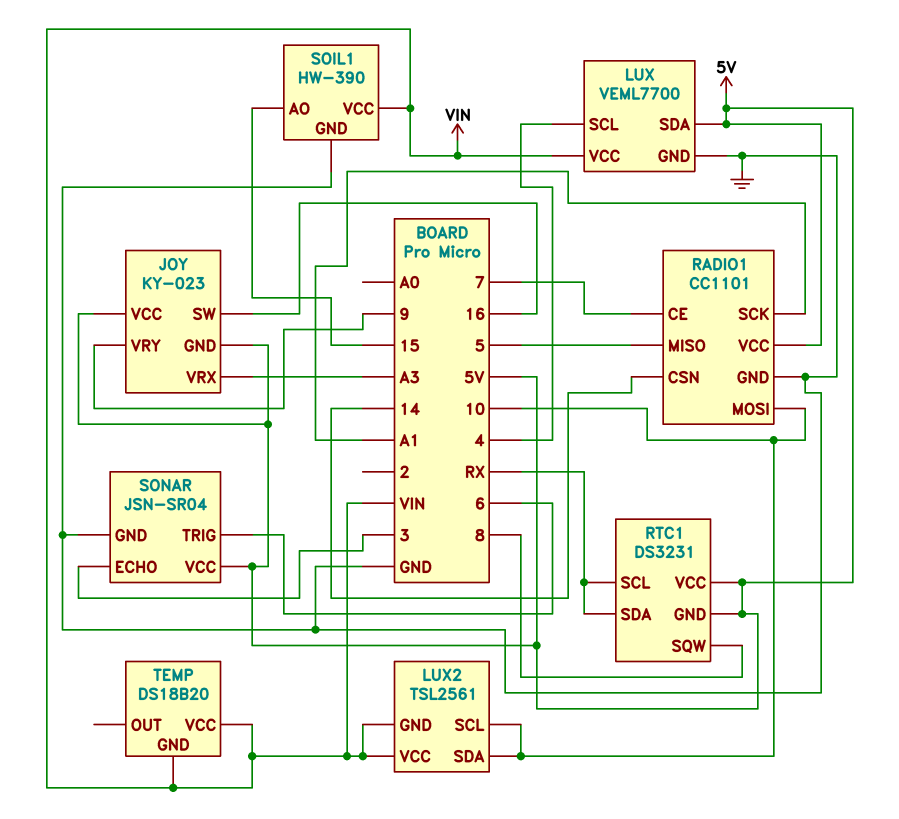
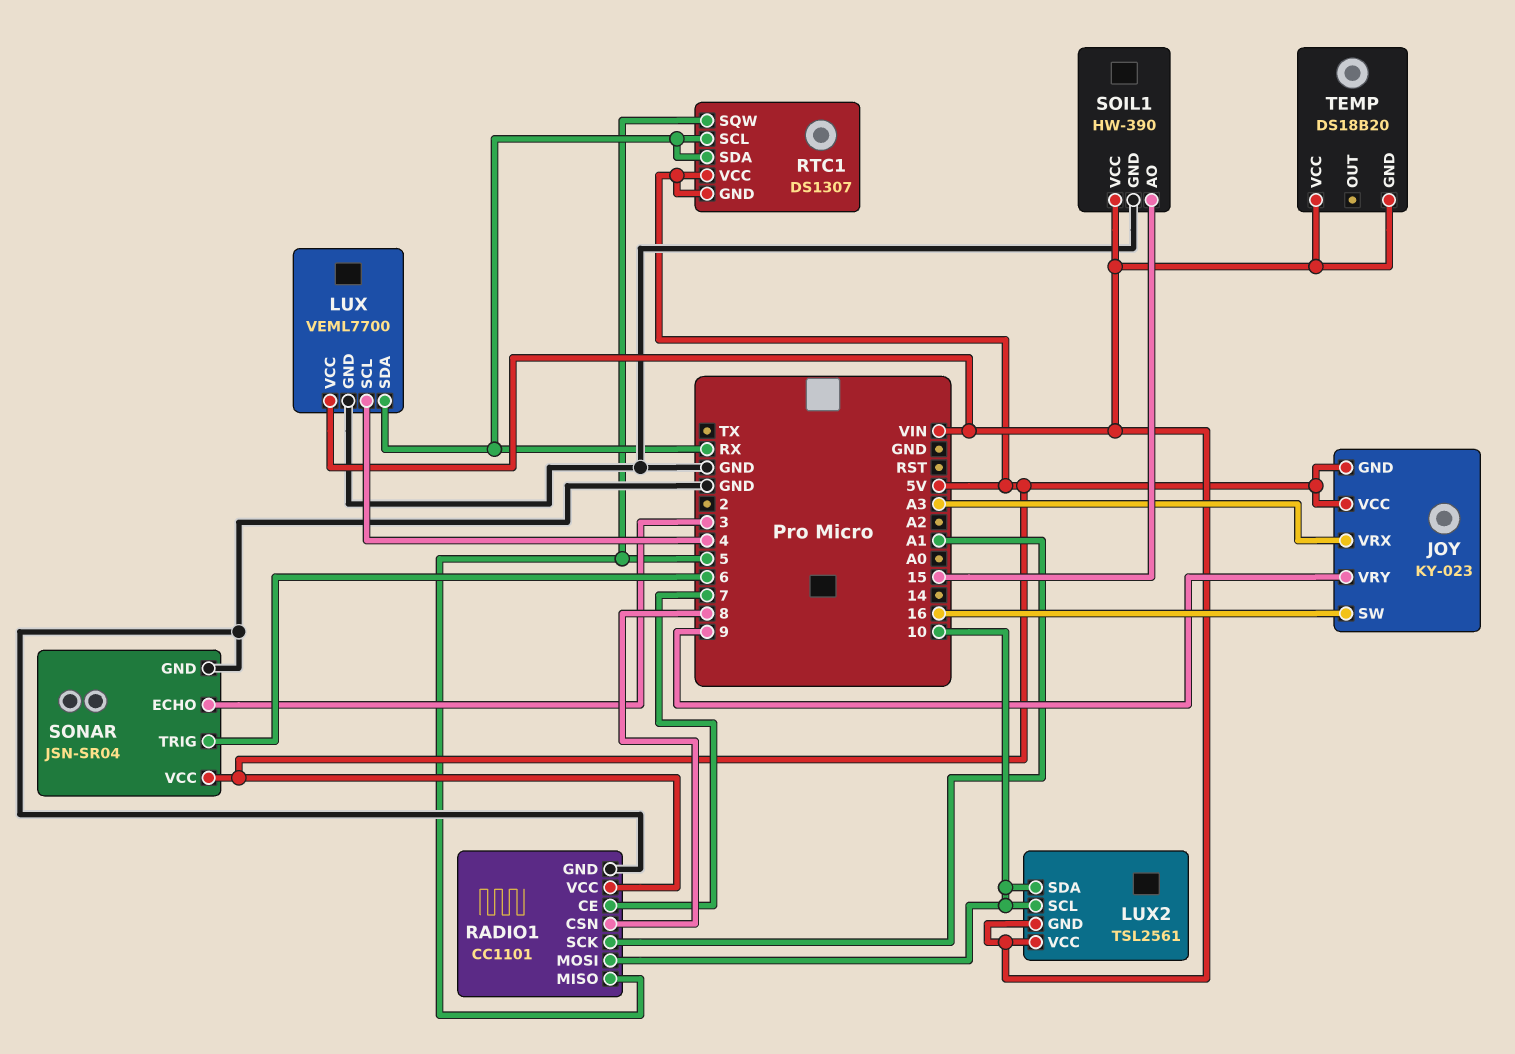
LUX pin SDA: 5V -> RX
RADIO1 pin CSN: 14 -> 8
RTC1: DS3231 -> DS1307
RTC1 pin SQW: 8 -> 5

